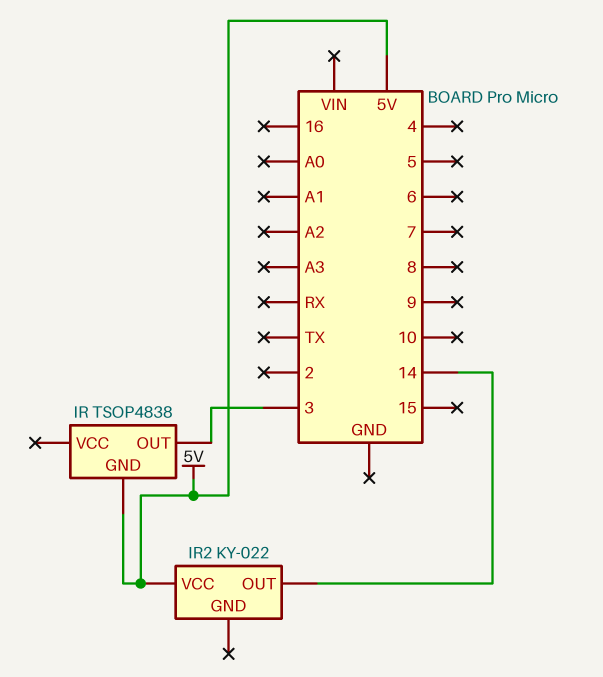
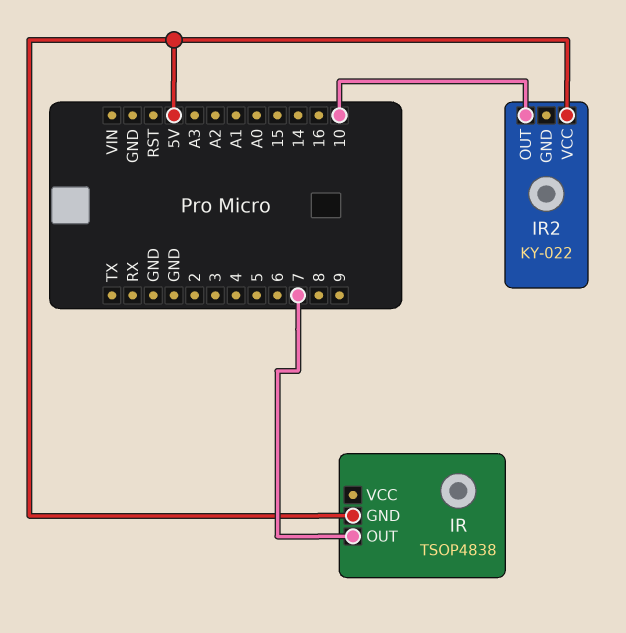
IR pin OUT: 3 -> 7
IR2 pin OUT: 14 -> 10

